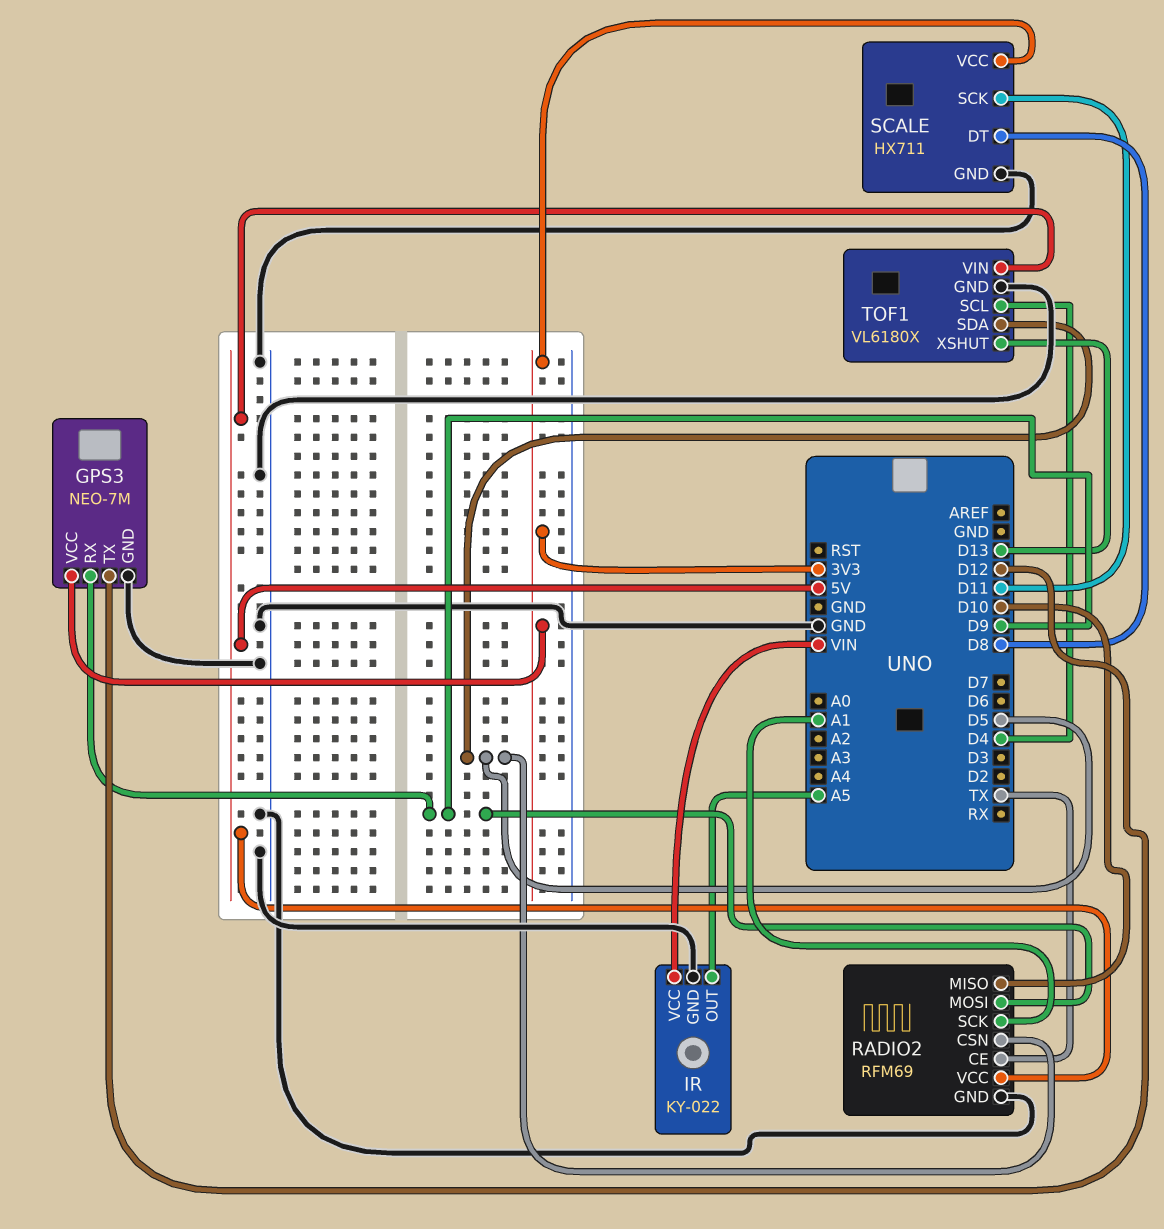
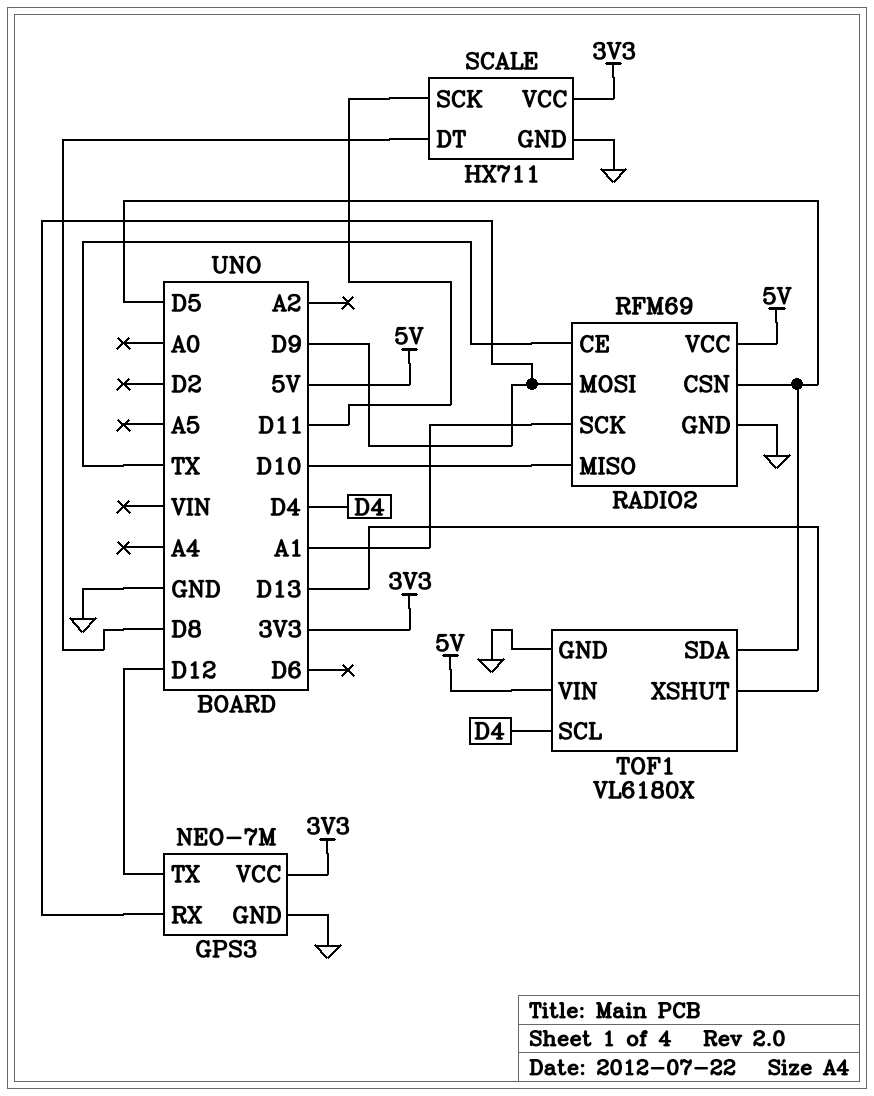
IR: KY-022 -> none
IR pin GND: GND -> none
IR pin OUT: A5 -> none
IR pin VCC: VIN -> none

